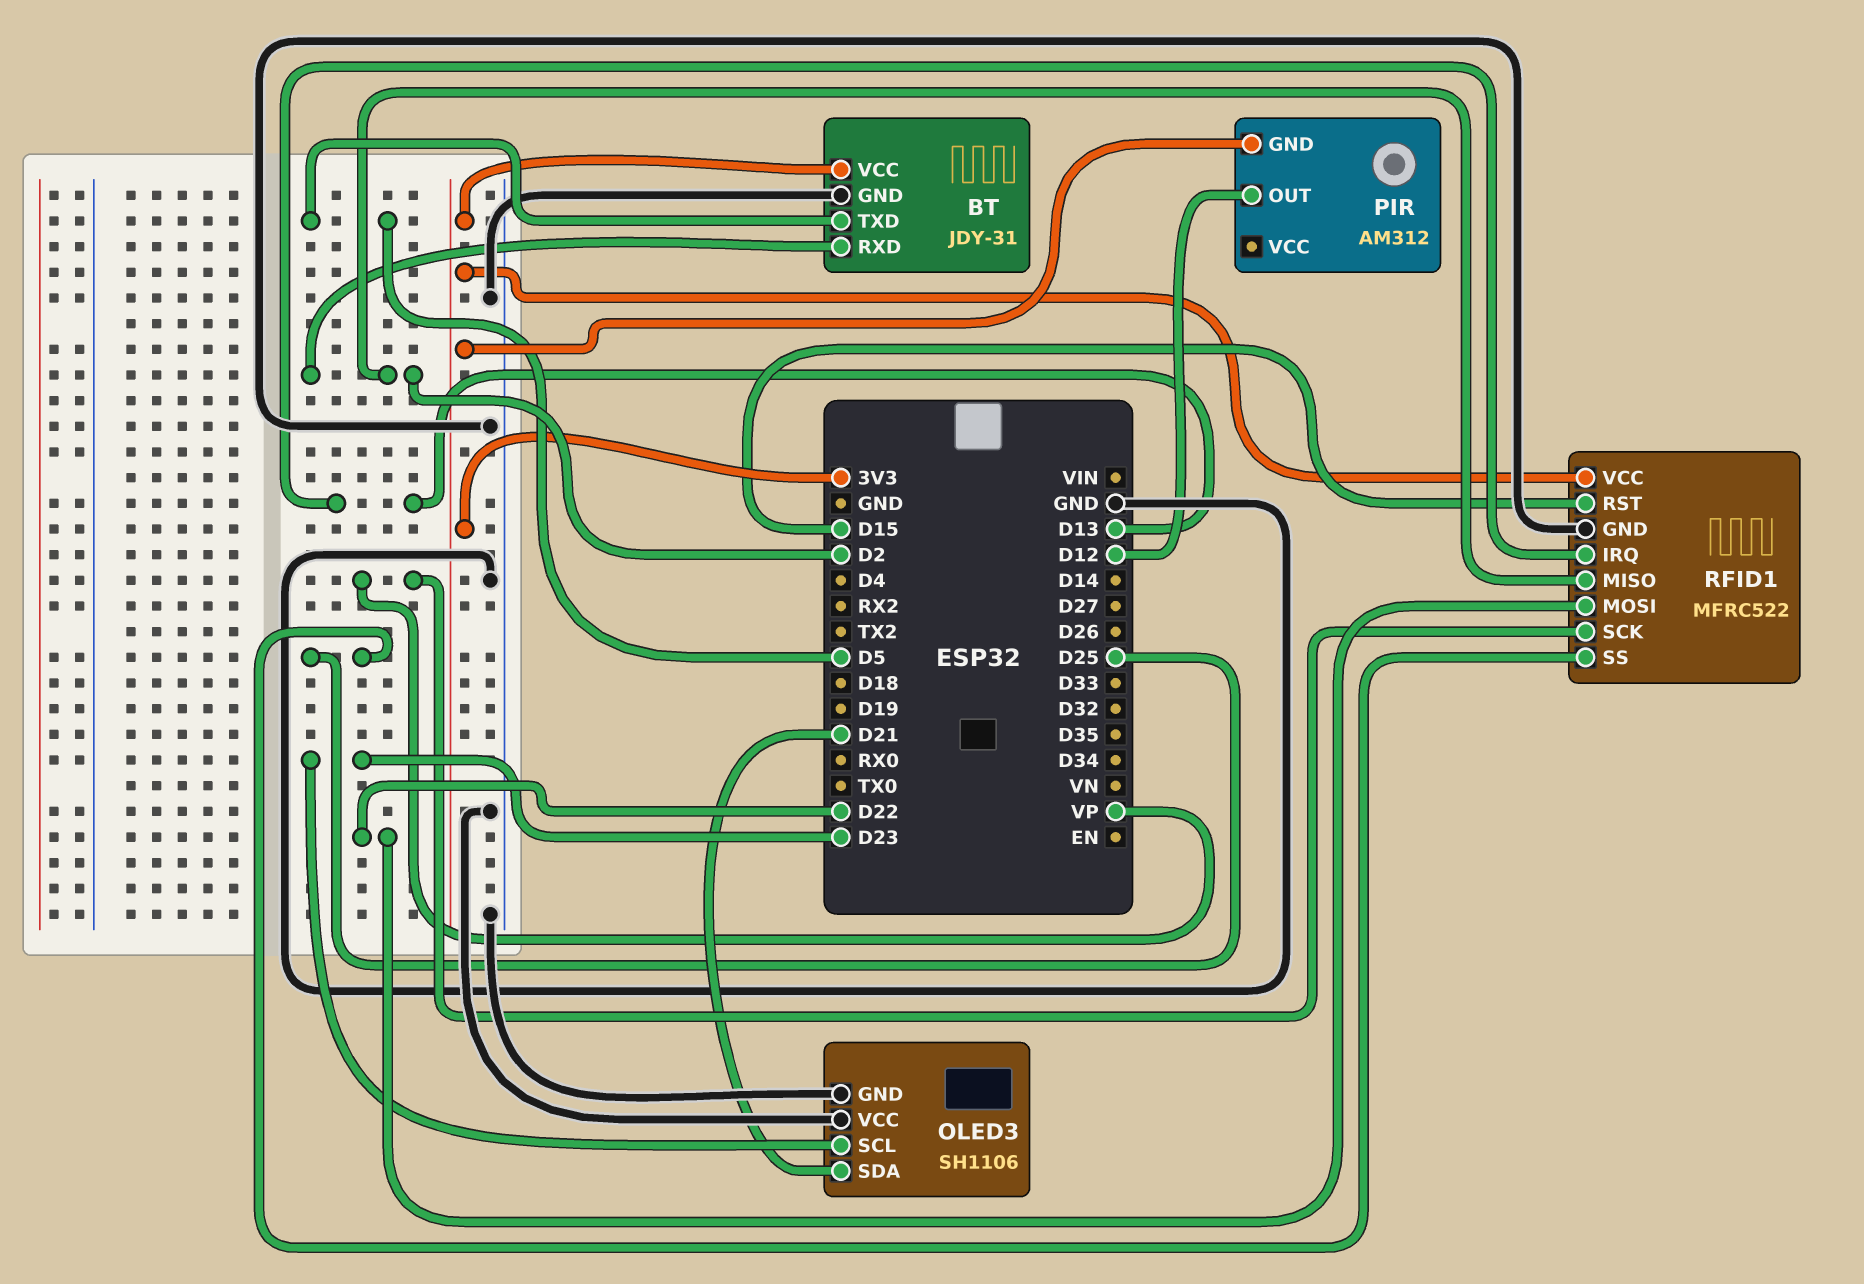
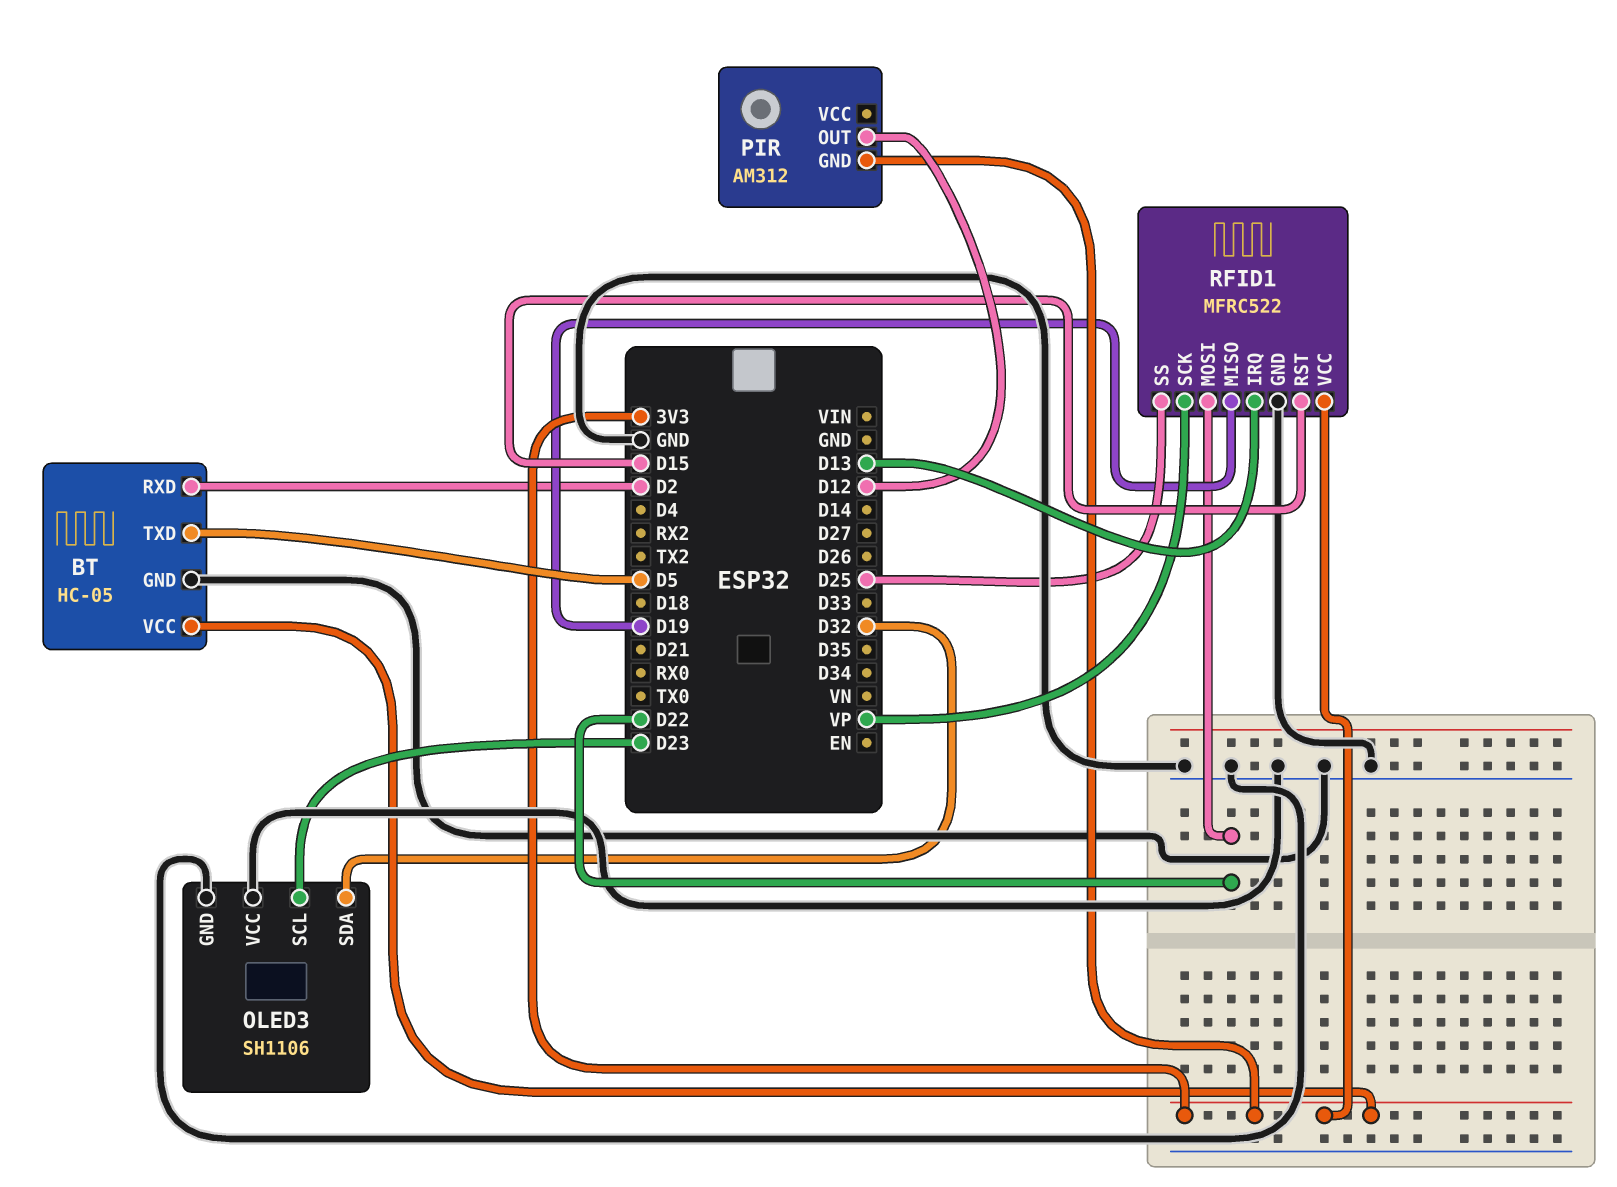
BT: JDY-31 -> HC-05
OLED3 pin SDA: D21 -> D32
RFID1 pin MISO: D2 -> D19

